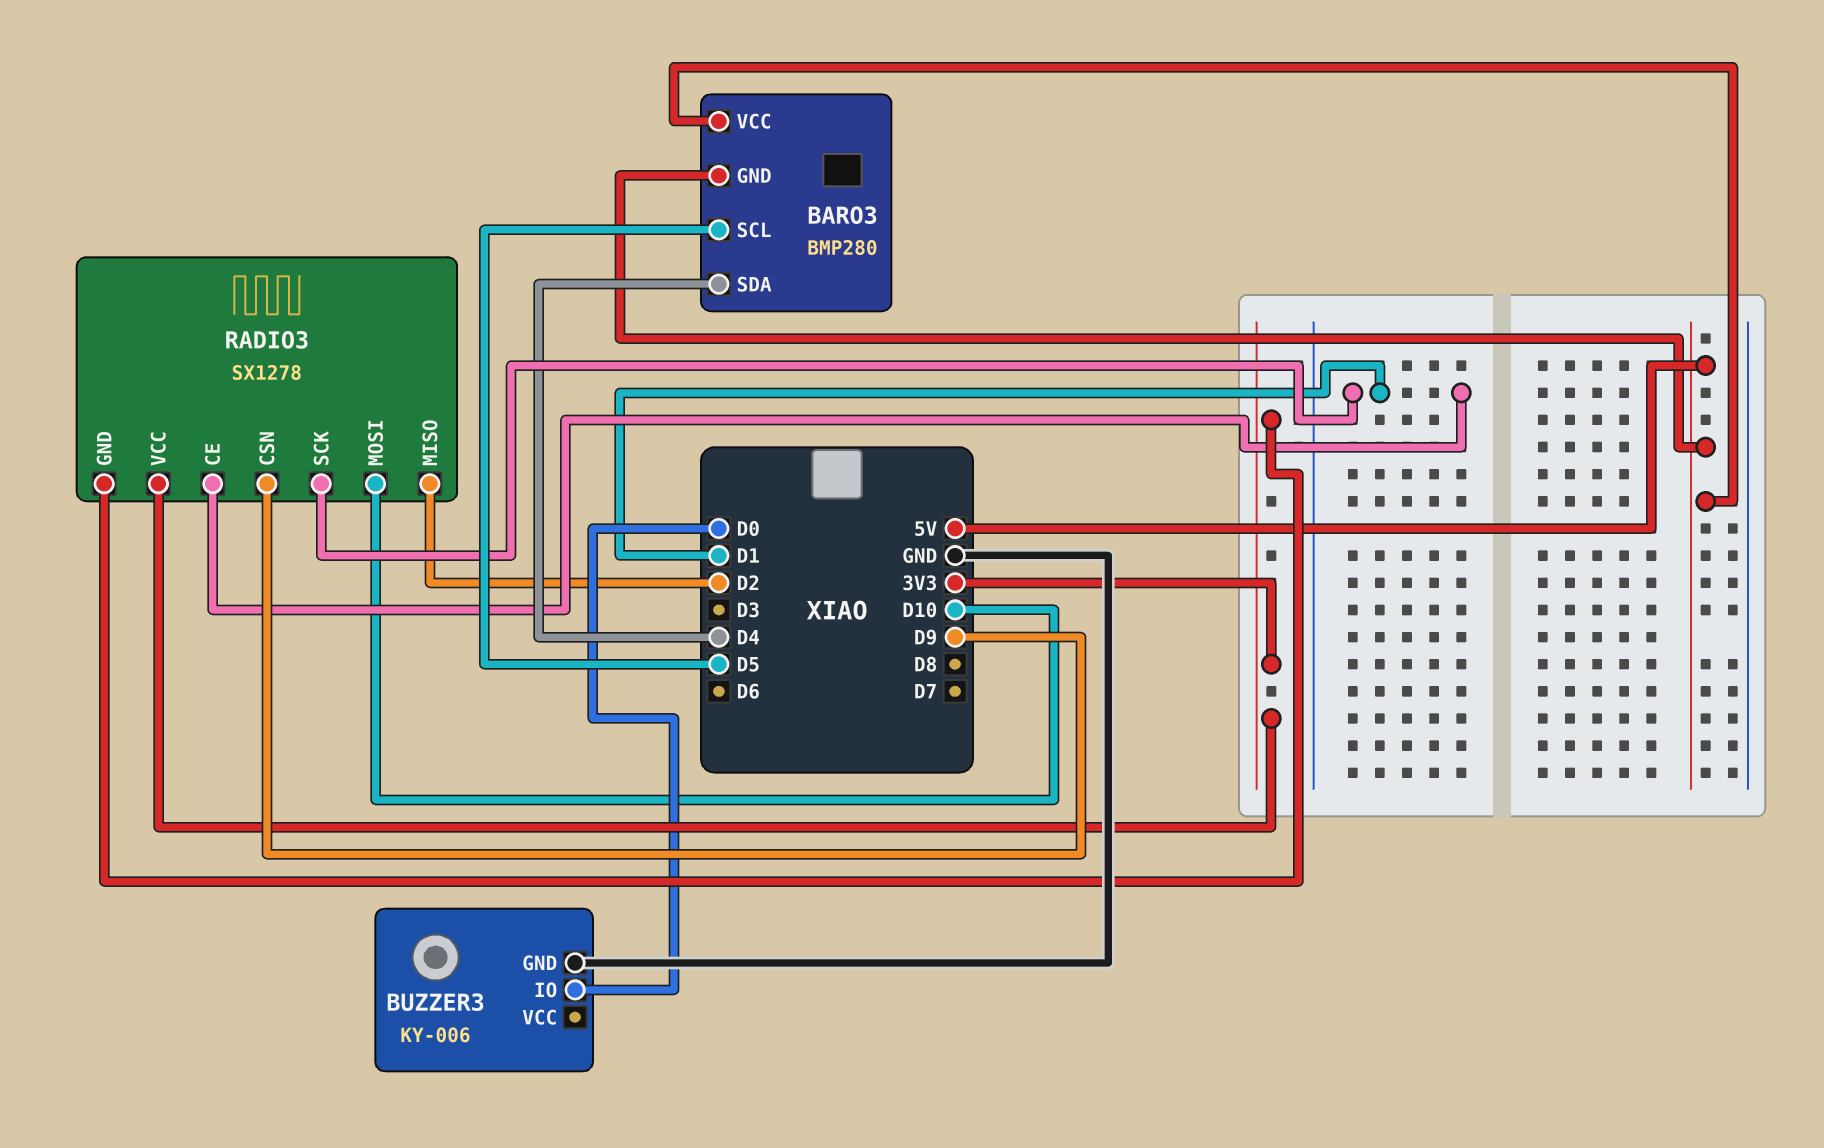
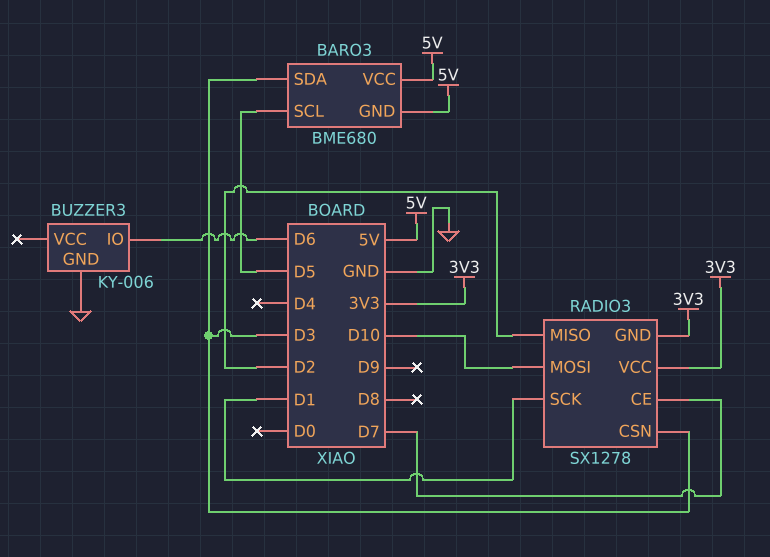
BARO3: BMP280 -> BME680
BARO3 pin SDA: D4 -> D3
BUZZER3 pin IO: D0 -> D6
RADIO3 pin CE: D1 -> D7
RADIO3 pin CSN: D9 -> D3

